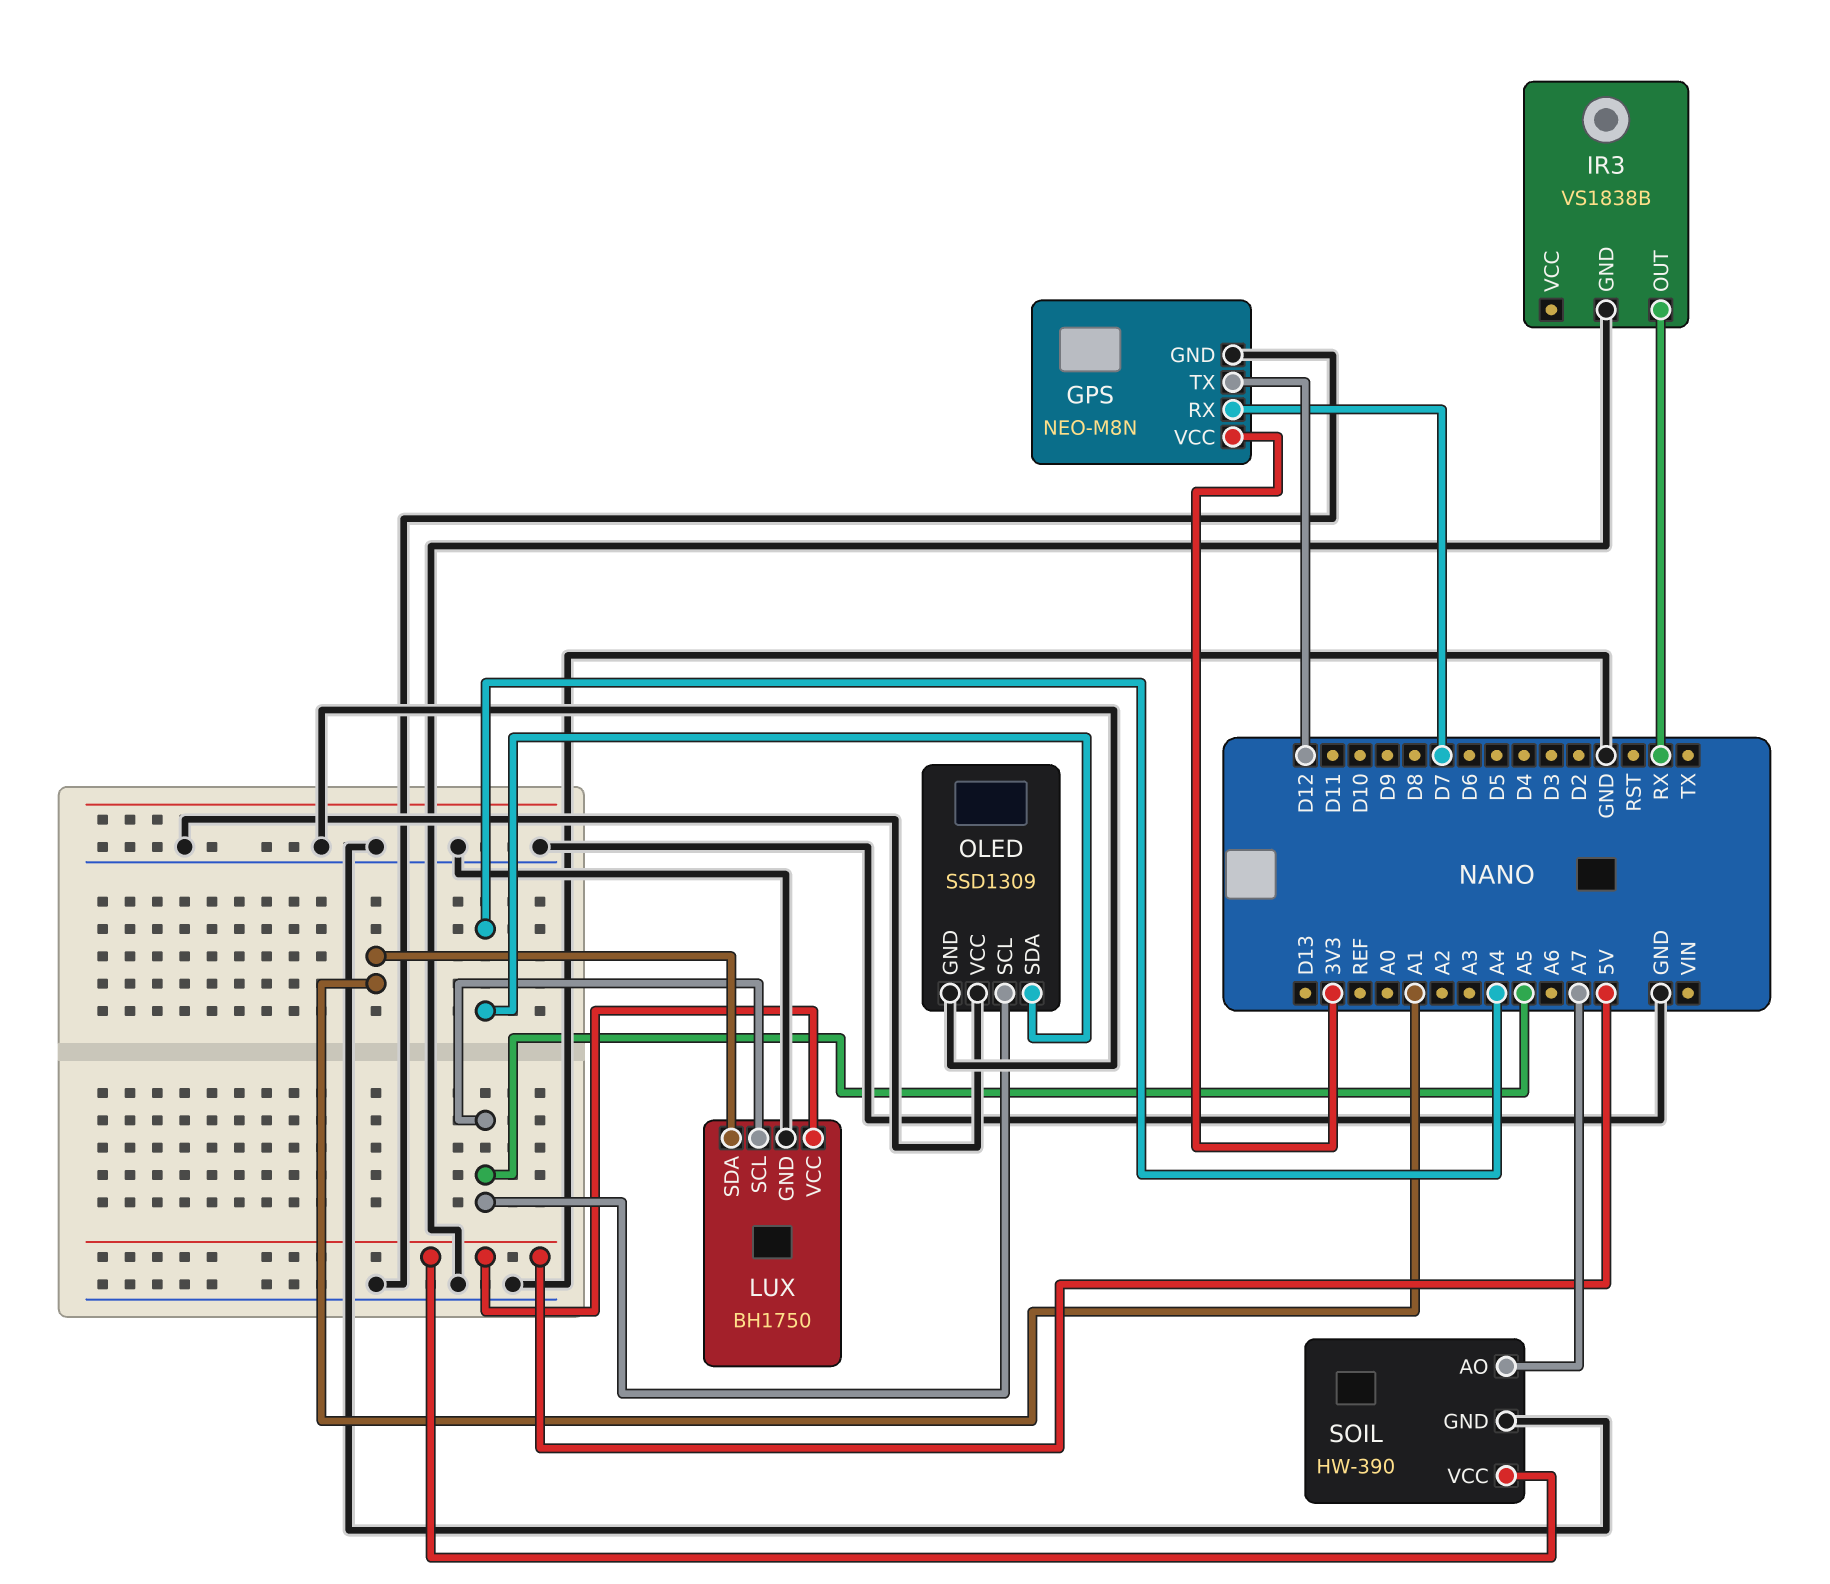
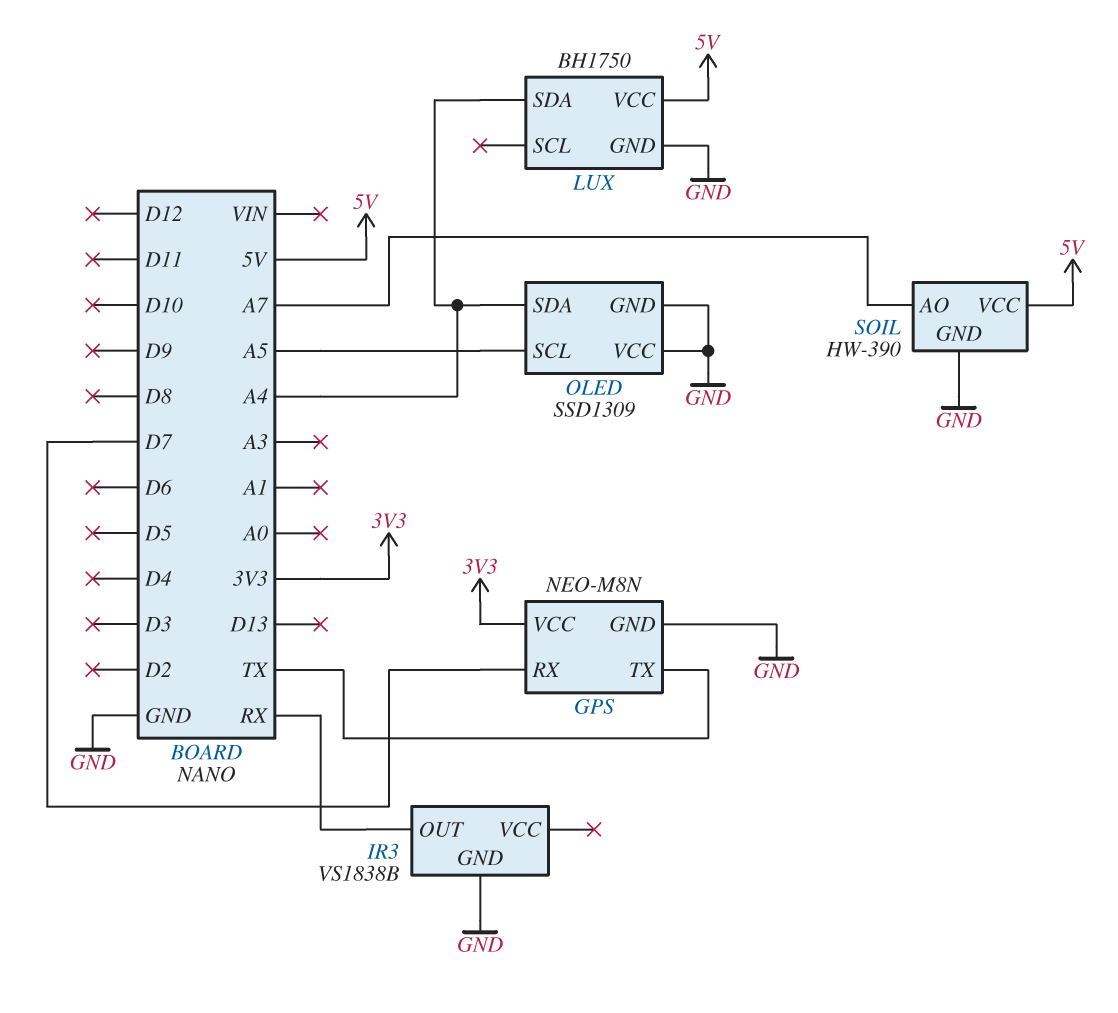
GPS pin TX: D12 -> TX
LUX pin SCL: A5 -> none
LUX pin SDA: A1 -> A4

